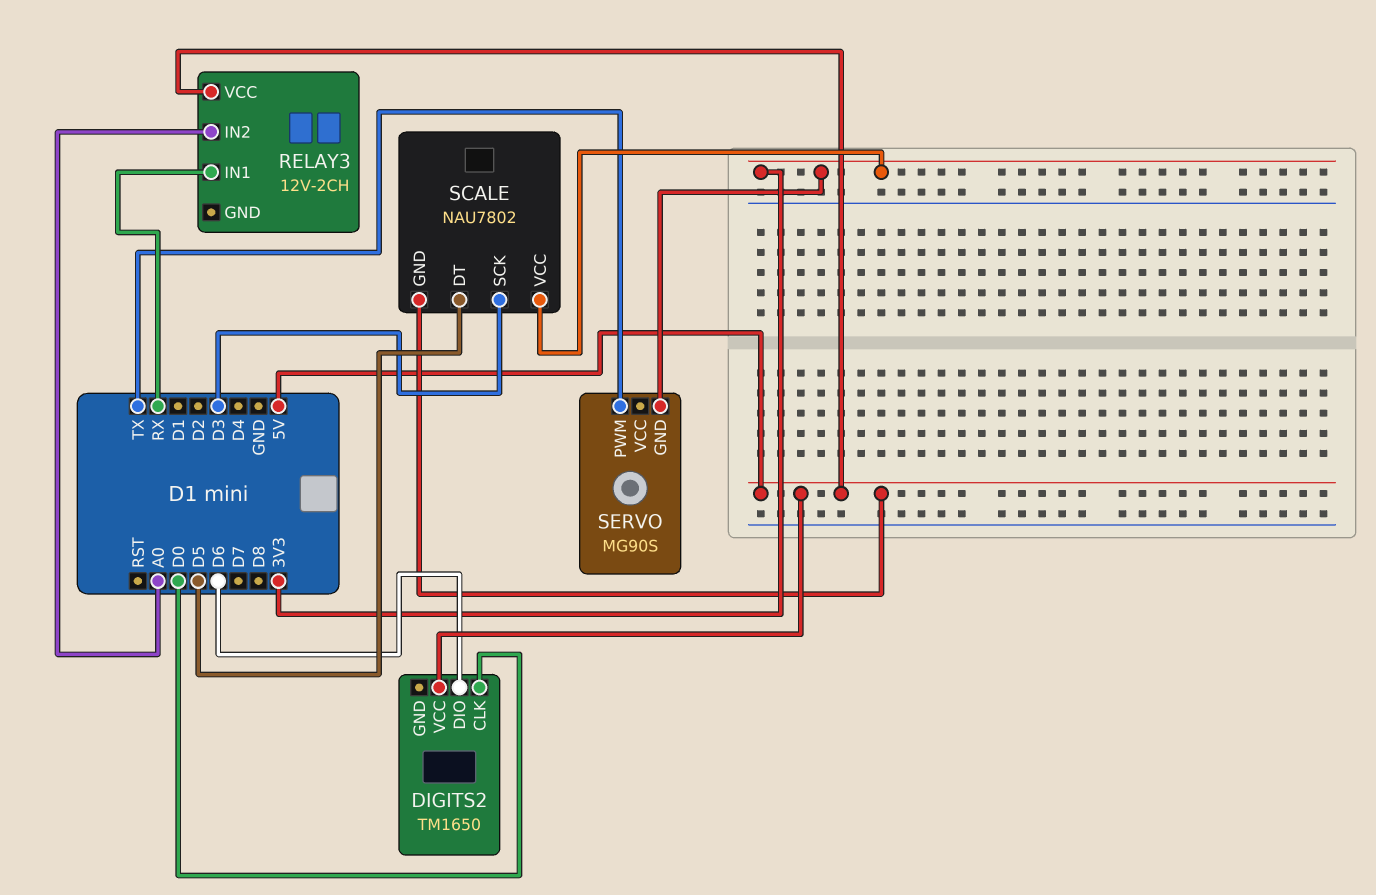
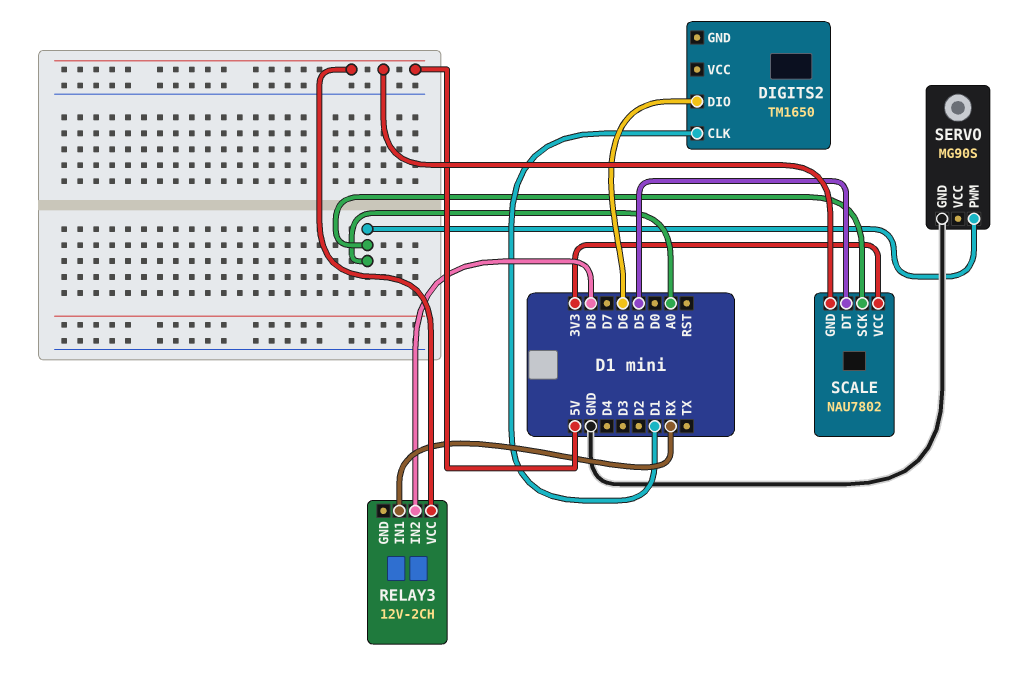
DIGITS2 pin CLK: D0 -> D1
DIGITS2 pin VCC: 5V -> none
RELAY3 pin IN2: A0 -> D8
SCALE pin SCK: D3 -> A0
SERVO pin GND: 3V3 -> GND
SERVO pin PWM: TX -> A0

